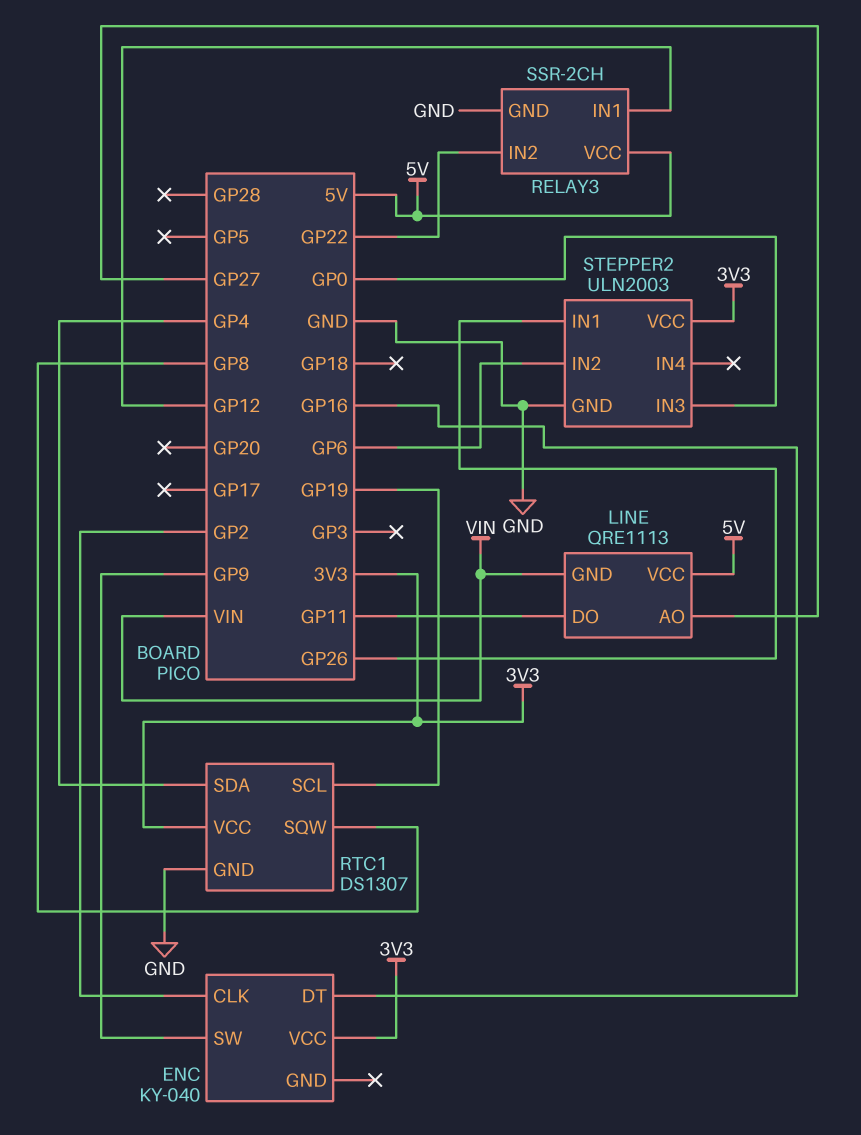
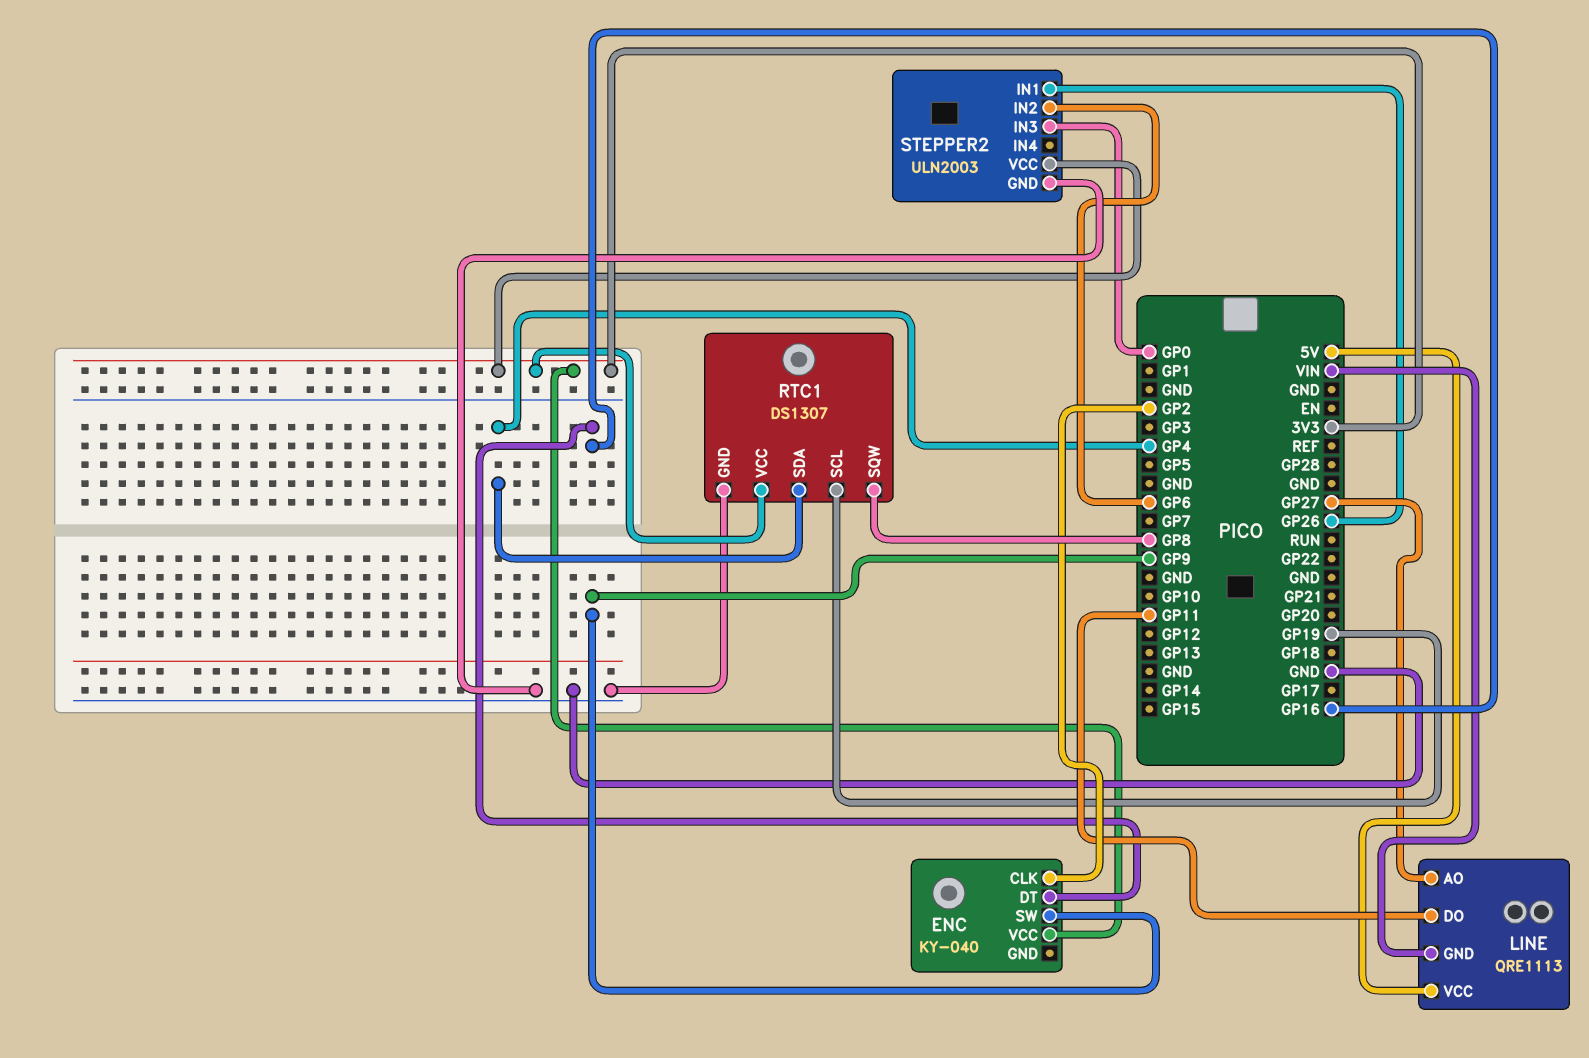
RELAY3: SSR-2CH -> none
RELAY3 pin GND: GND -> none
RELAY3 pin IN1: GP12 -> none
RELAY3 pin IN2: GP22 -> none
RELAY3 pin VCC: 5V -> none

